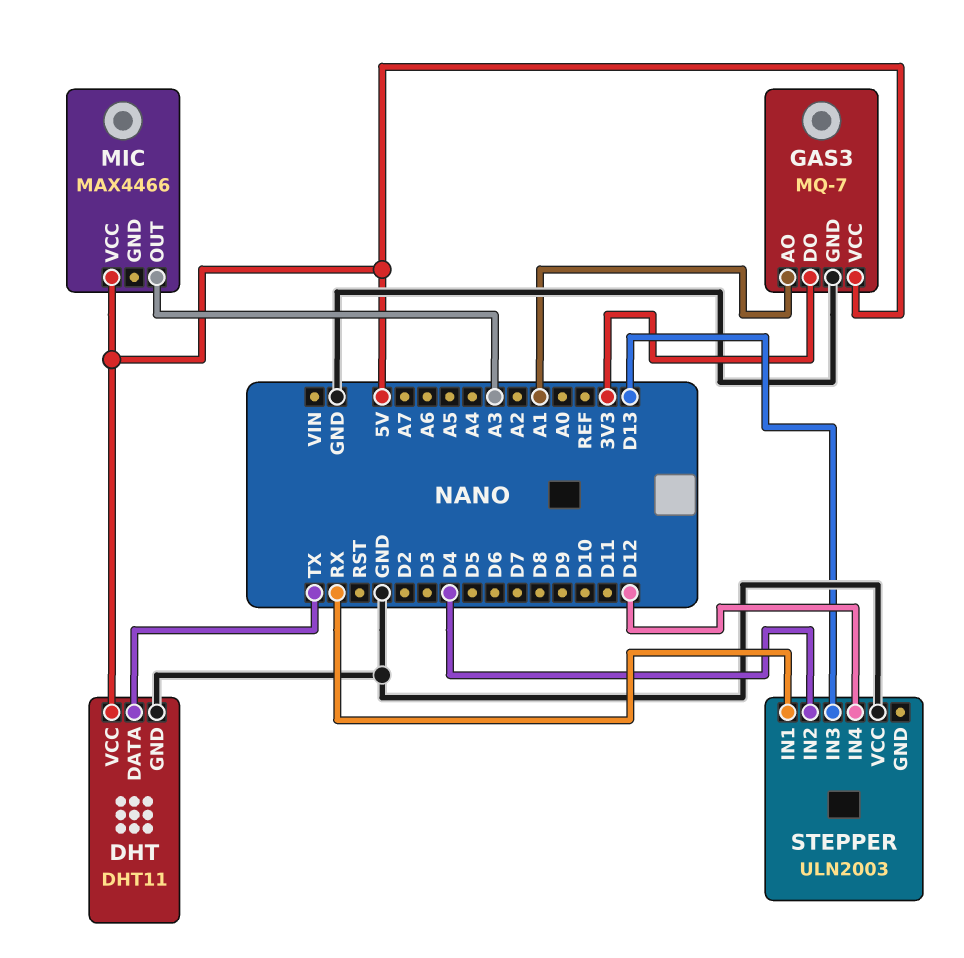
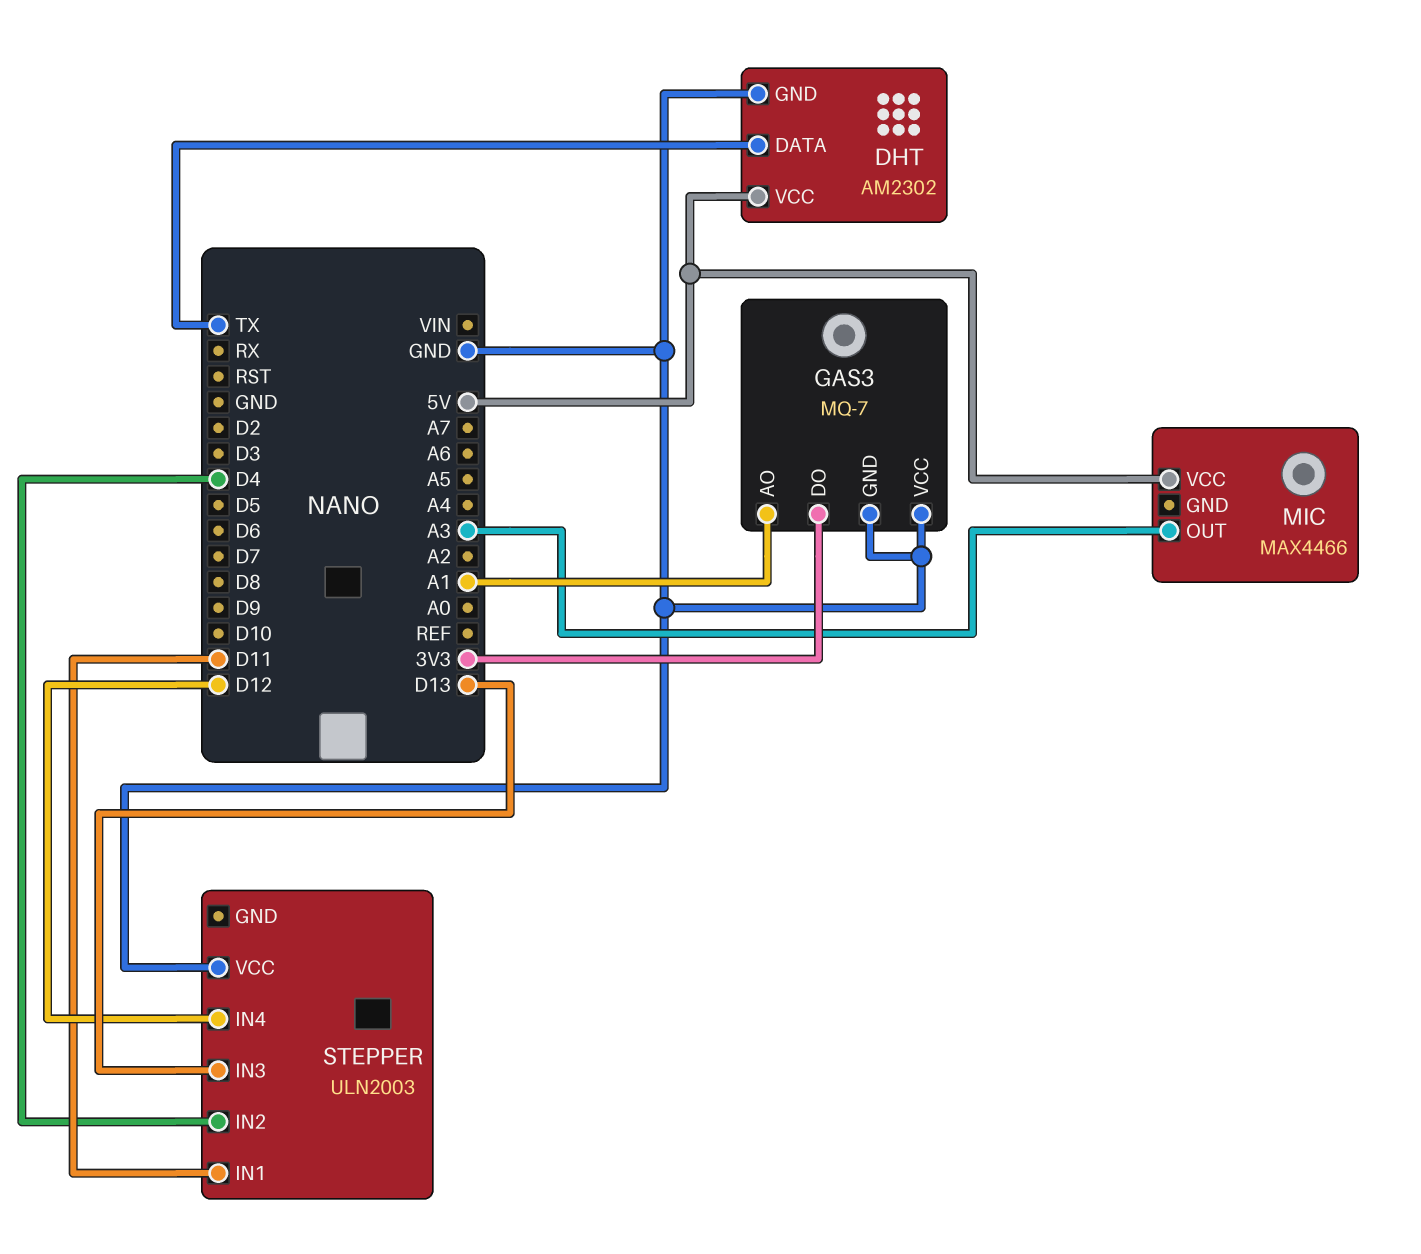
DHT: DHT11 -> AM2302
GAS3 pin VCC: 5V -> GND
STEPPER pin IN1: RX -> D11

